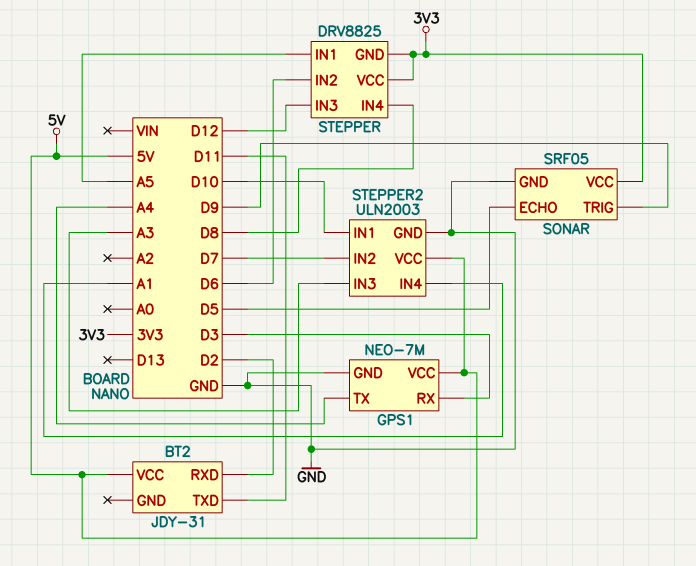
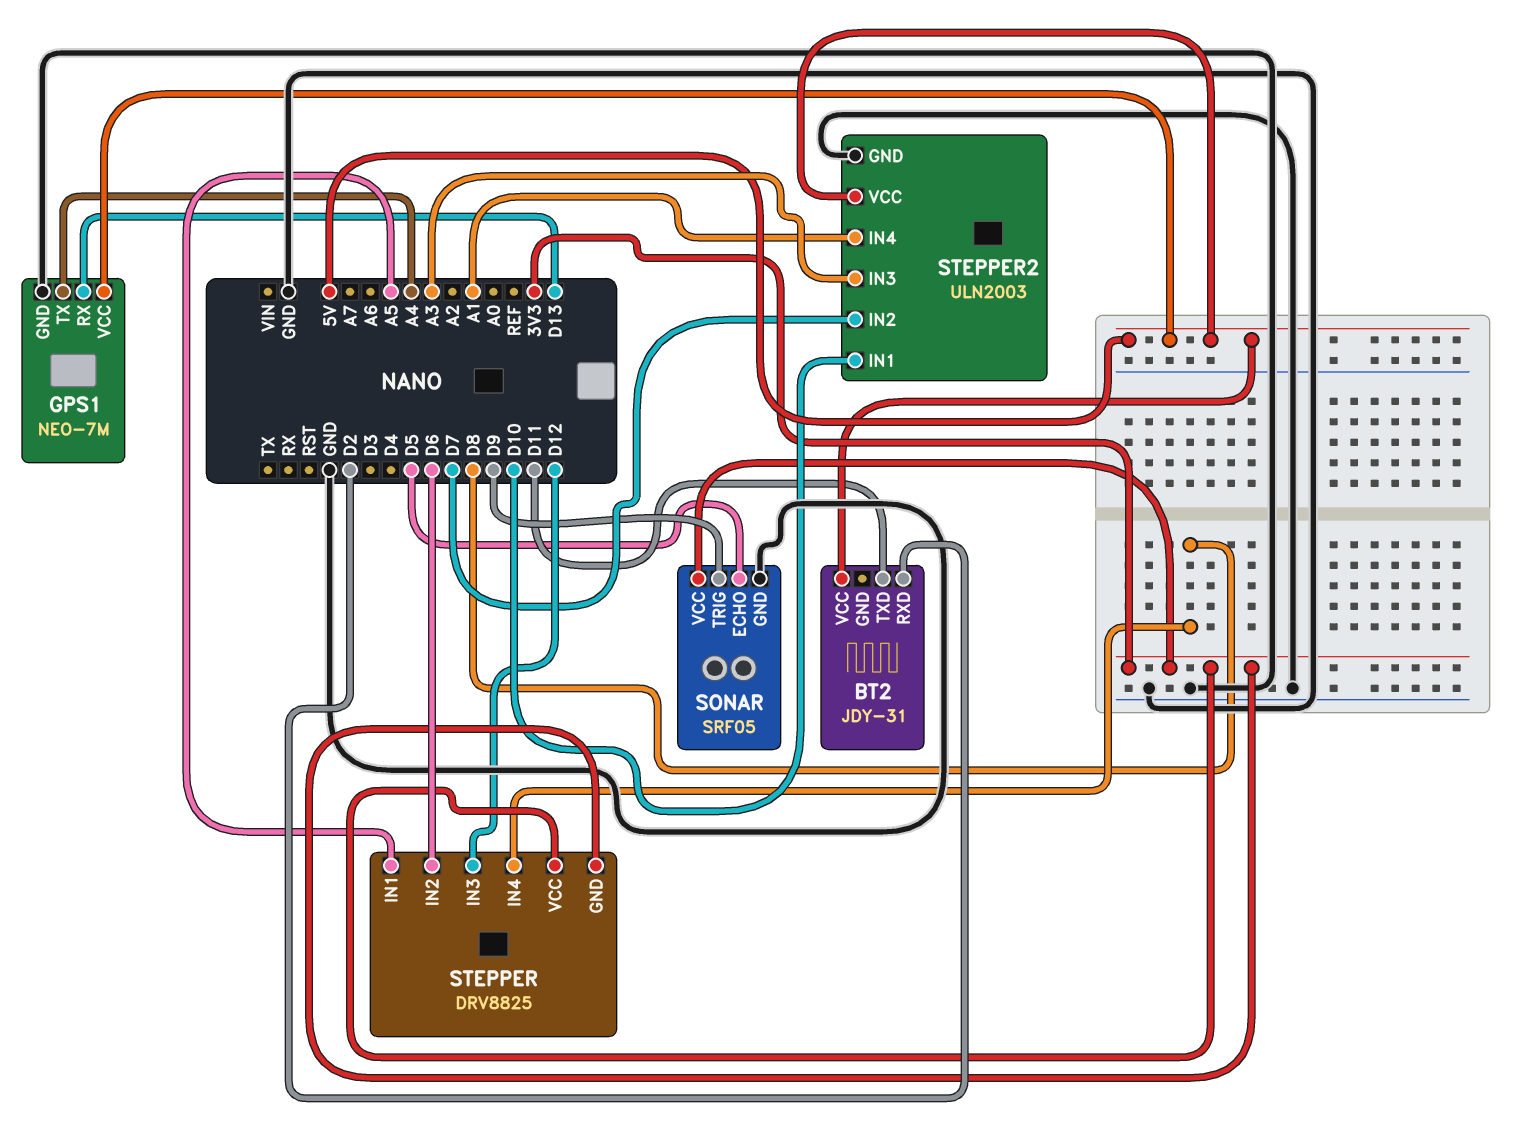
GPS1 pin RX: D3 -> D13

